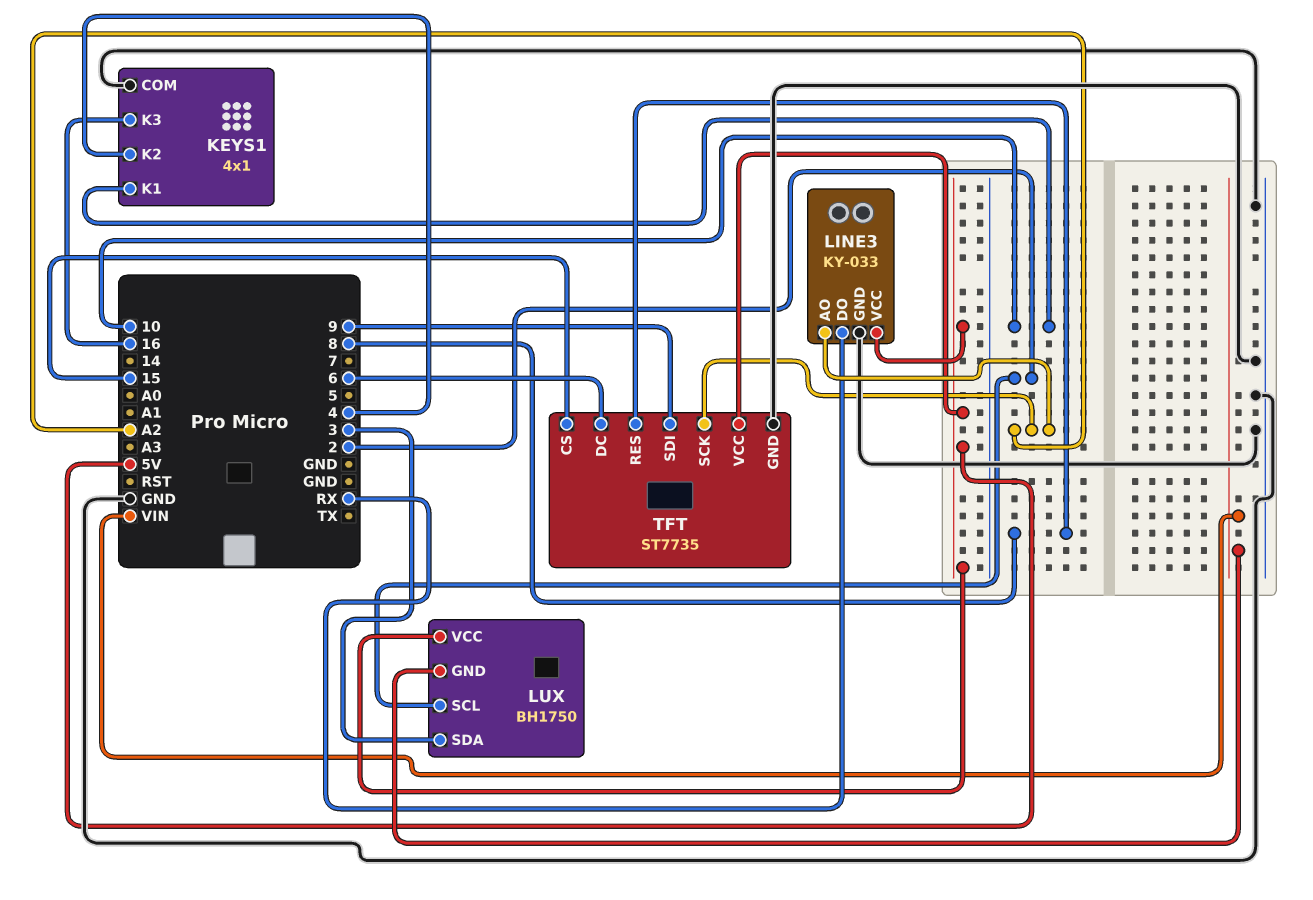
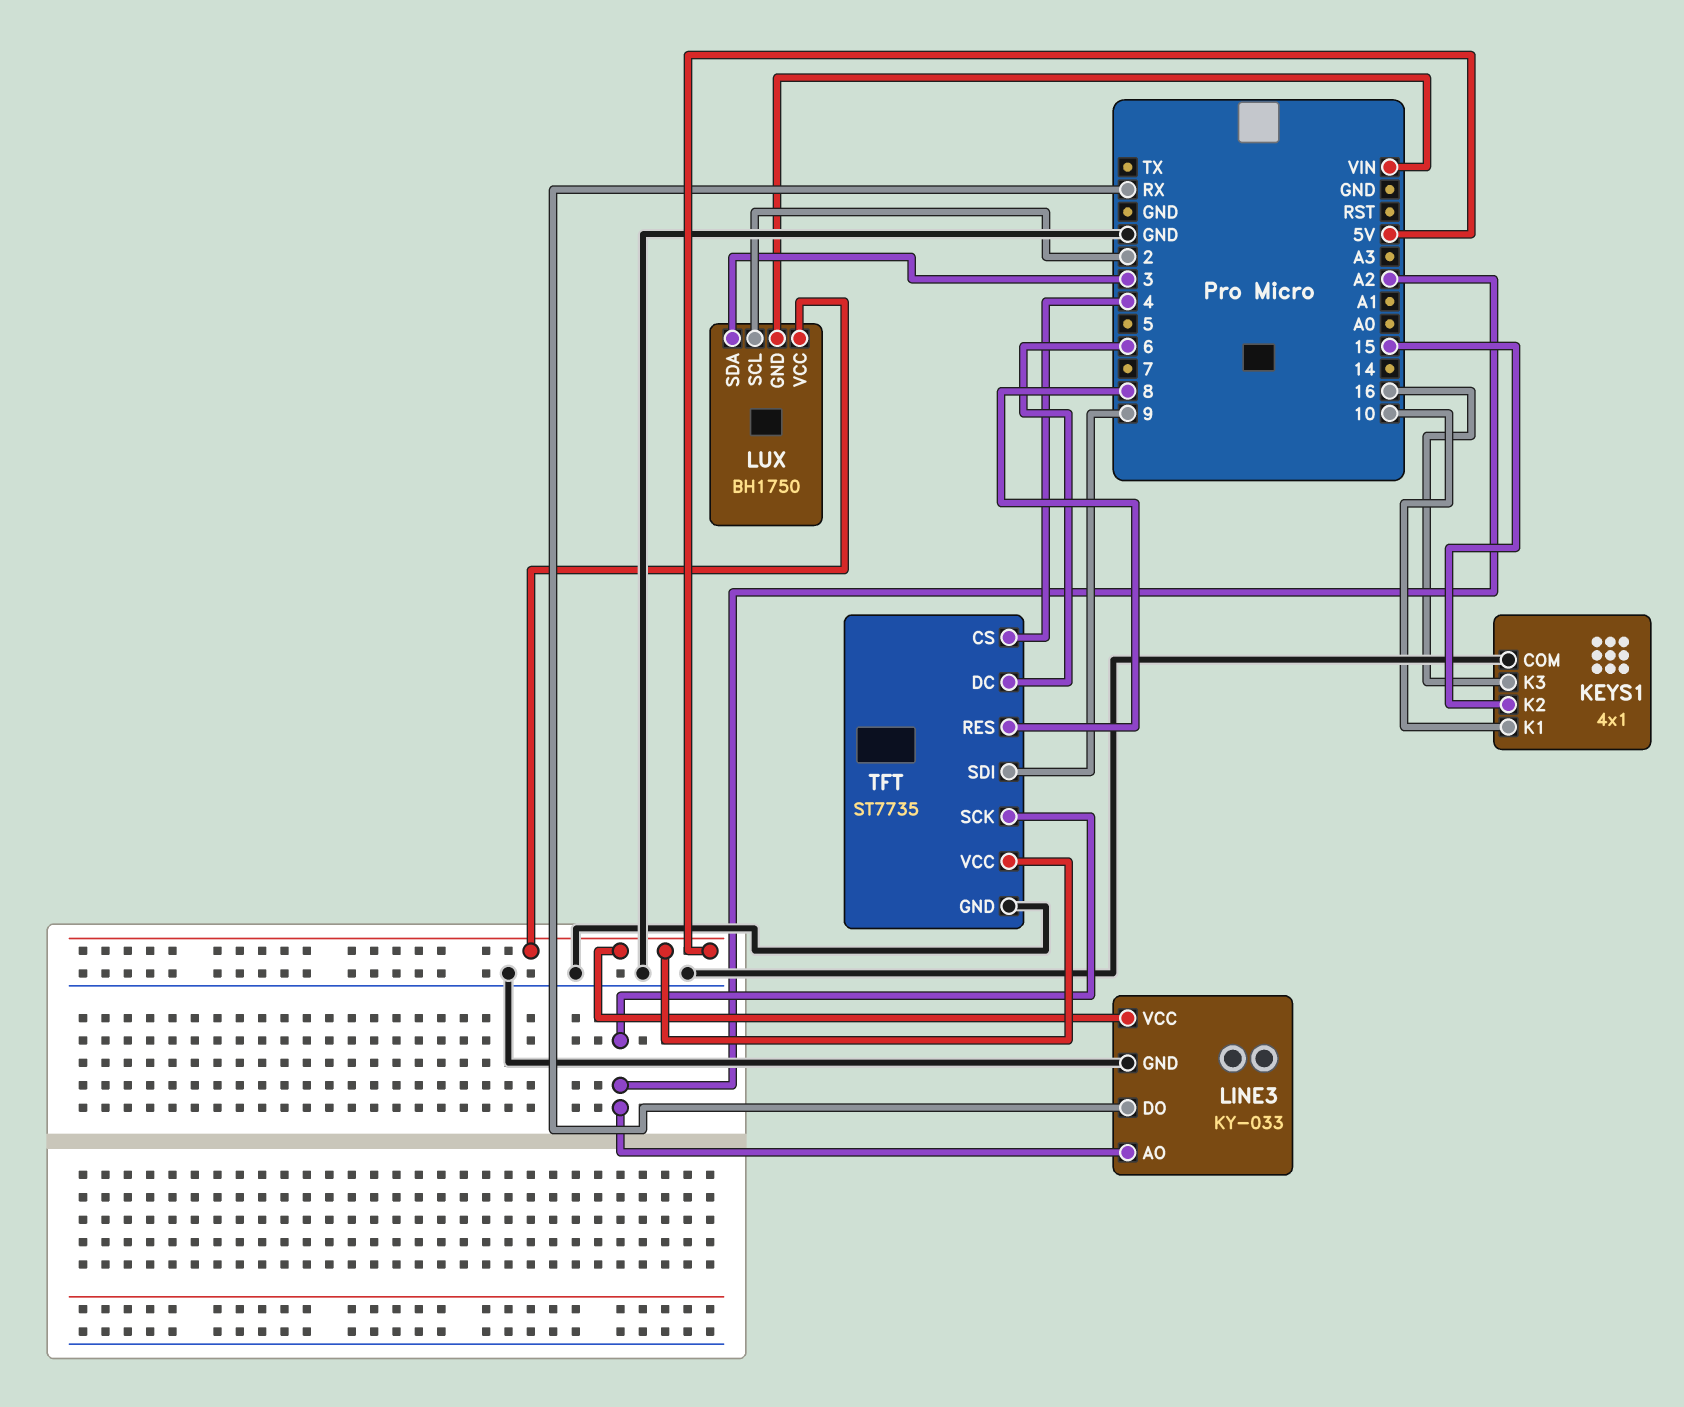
KEYS1 pin K2: 4 -> 15
TFT pin CS: 15 -> 4

